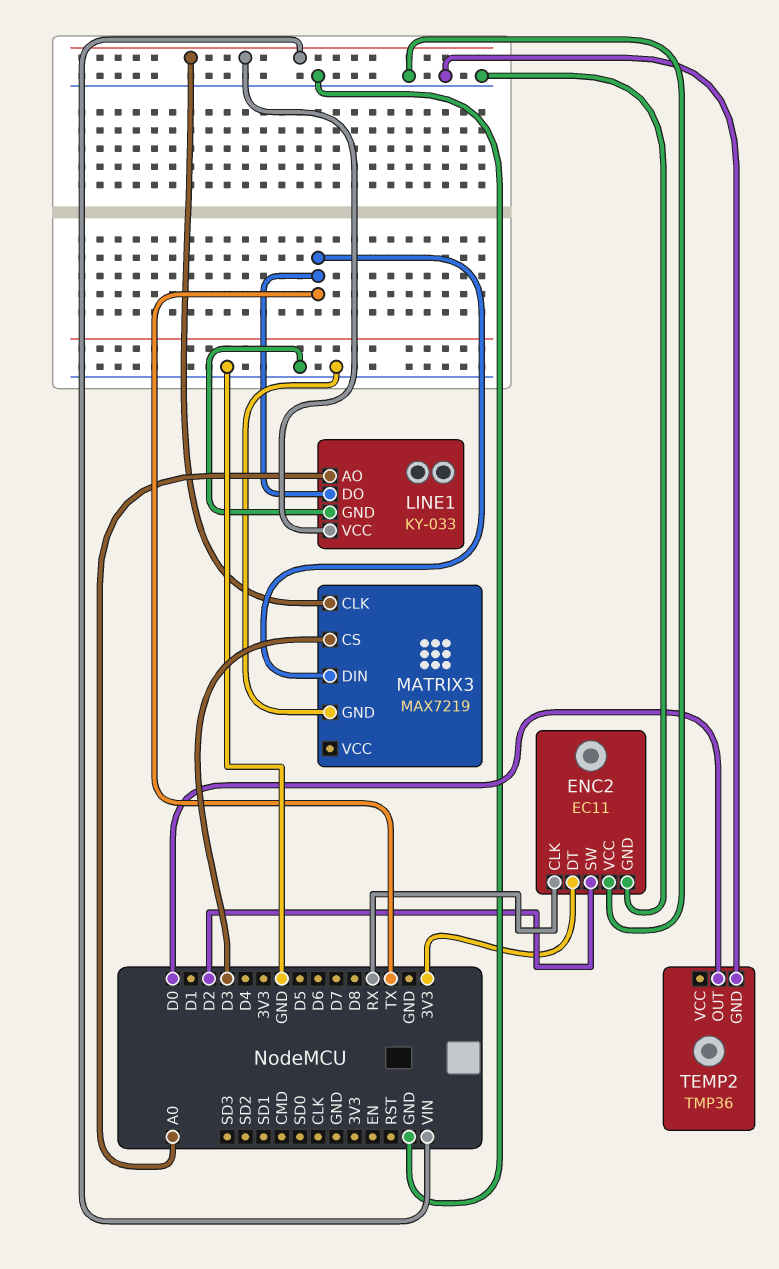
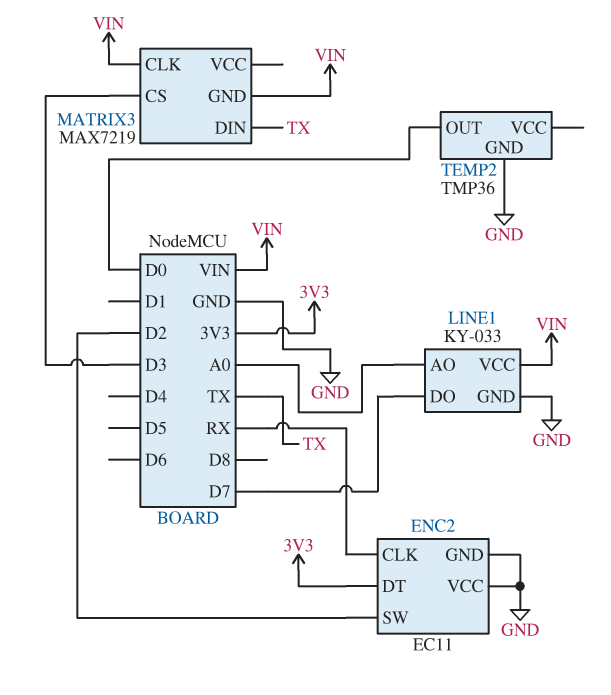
LINE1 pin DO: TX -> D7
MATRIX3 pin GND: GND -> VIN

